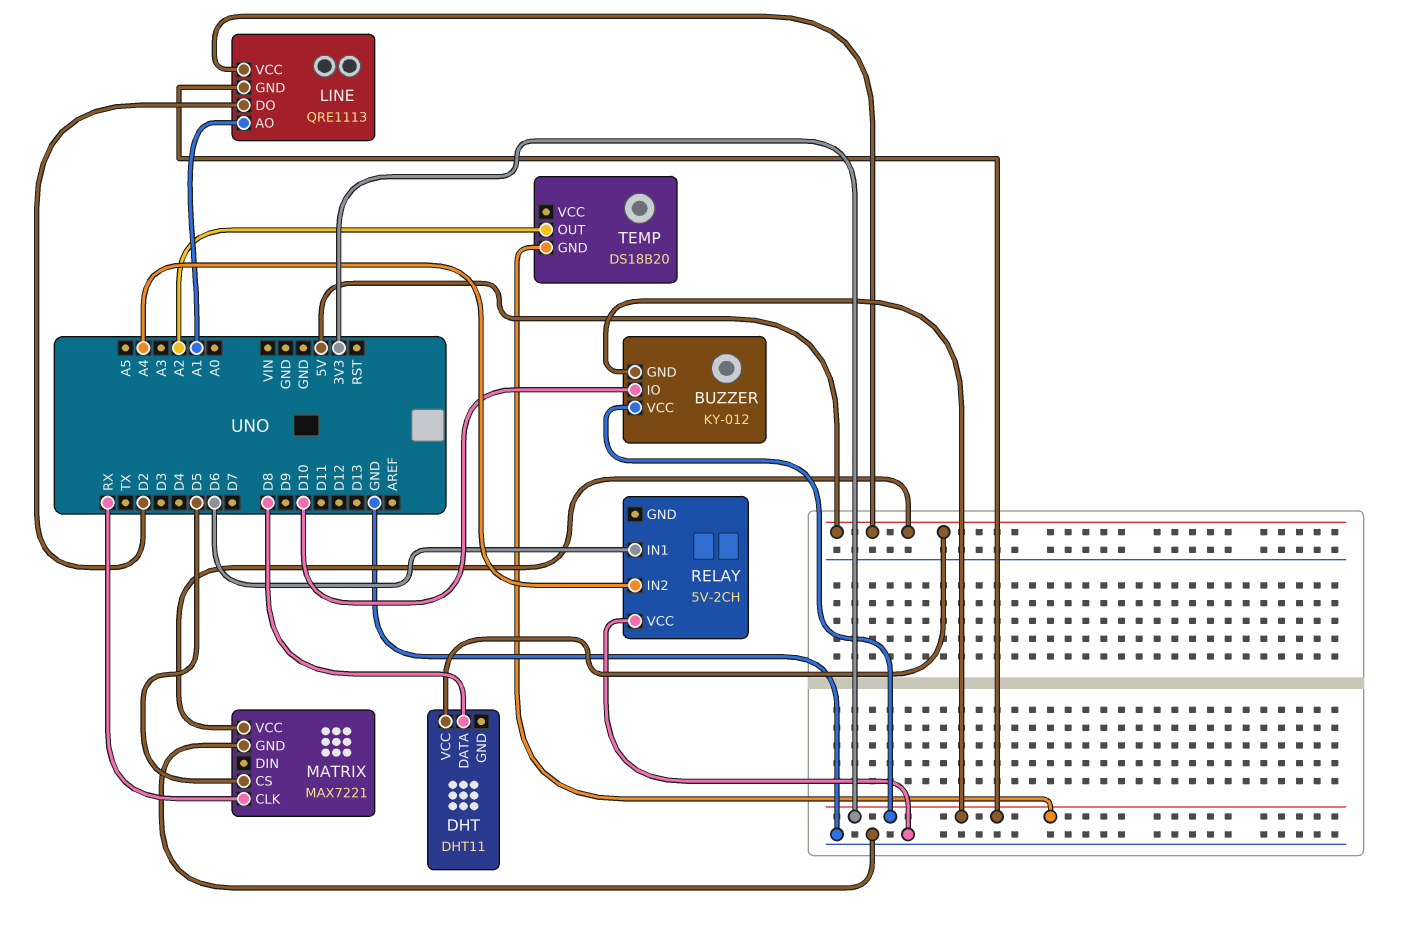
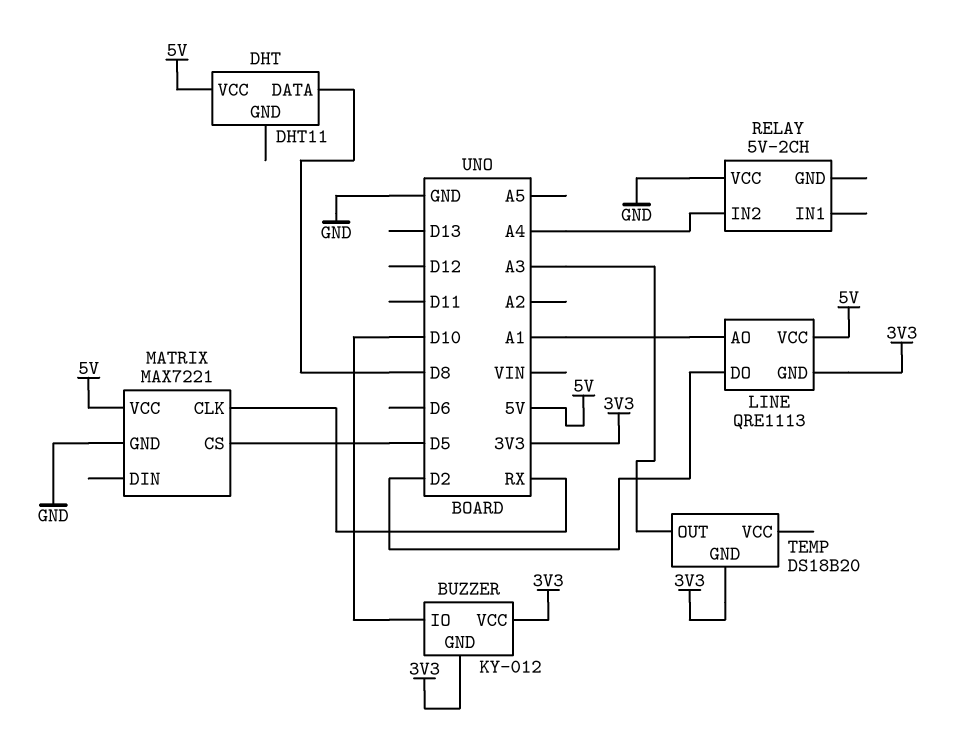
RELAY pin IN1: D6 -> none
TEMP pin OUT: A2 -> A3

